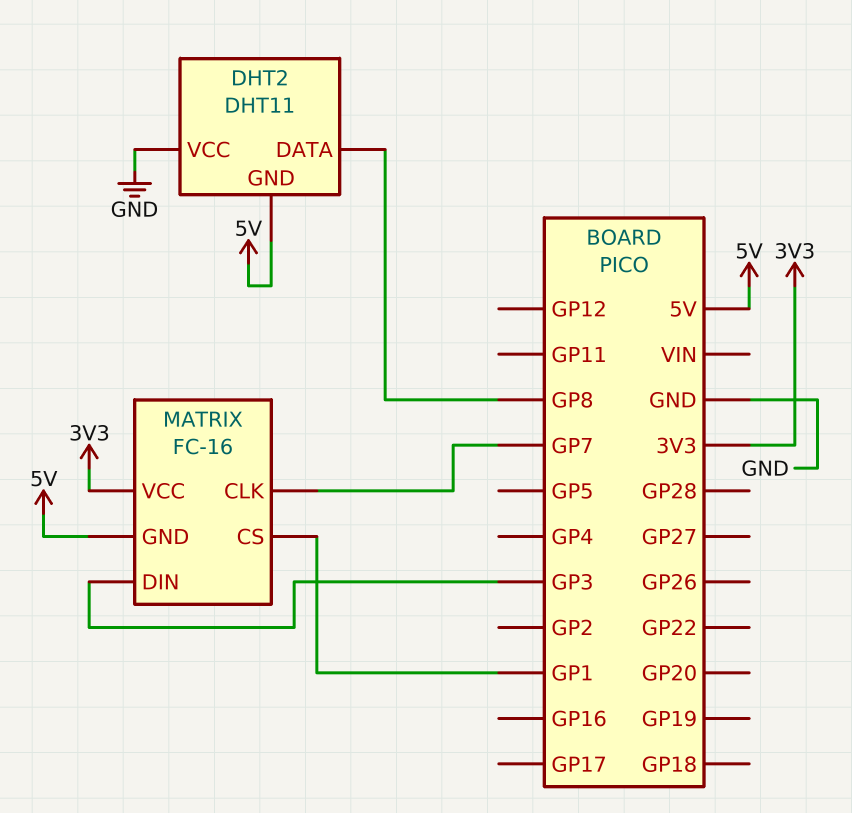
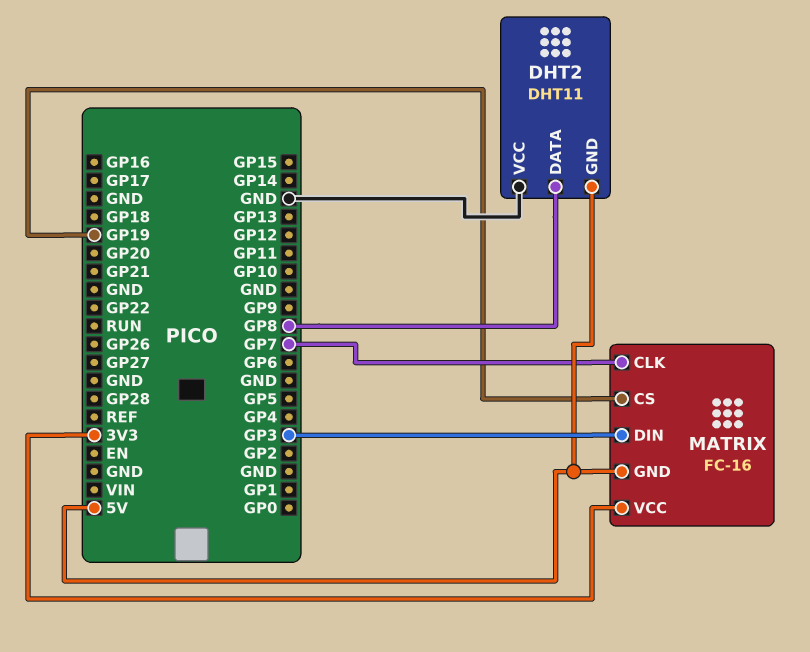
MATRIX pin CS: GP1 -> GP19

